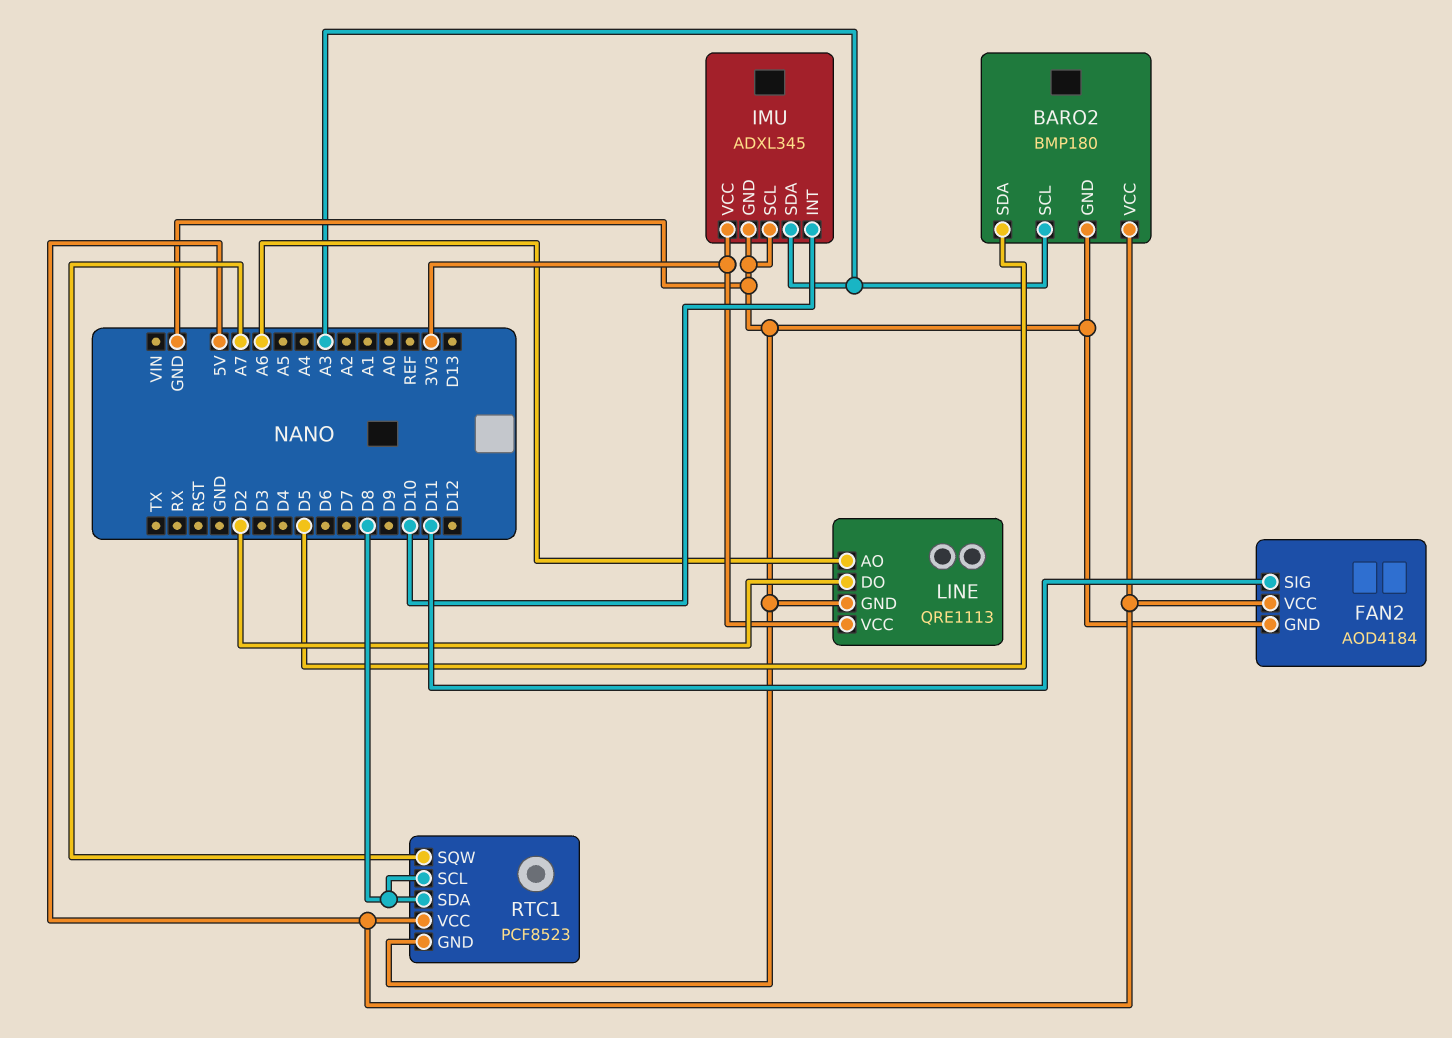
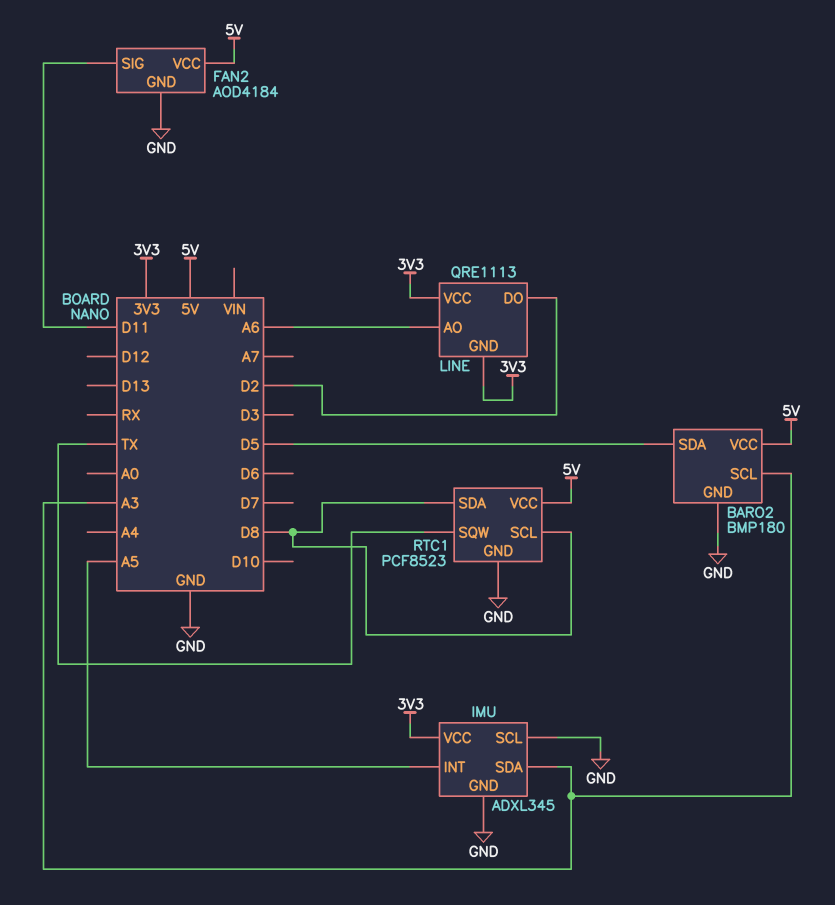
IMU pin INT: D10 -> A5
LINE pin GND: GND -> 3V3
RTC1 pin SQW: A7 -> TX

